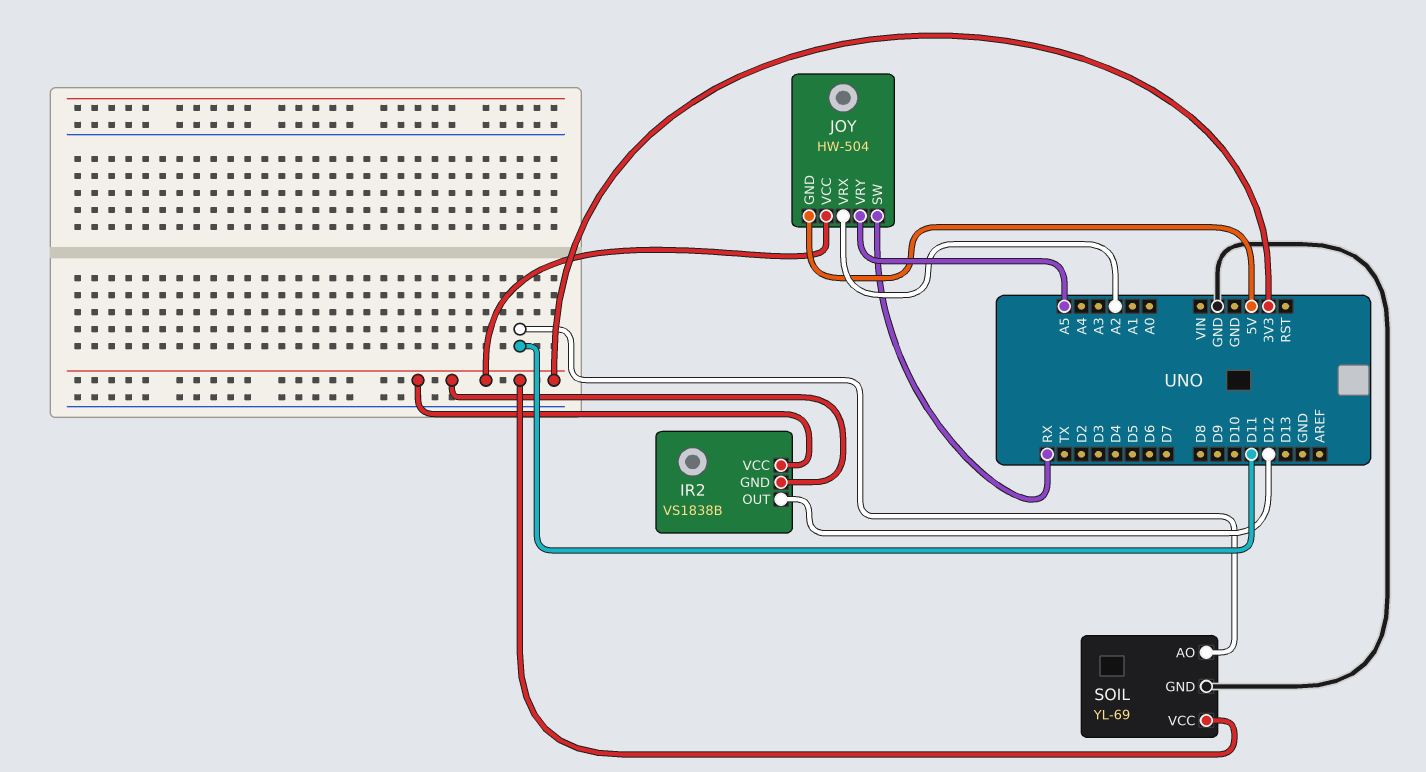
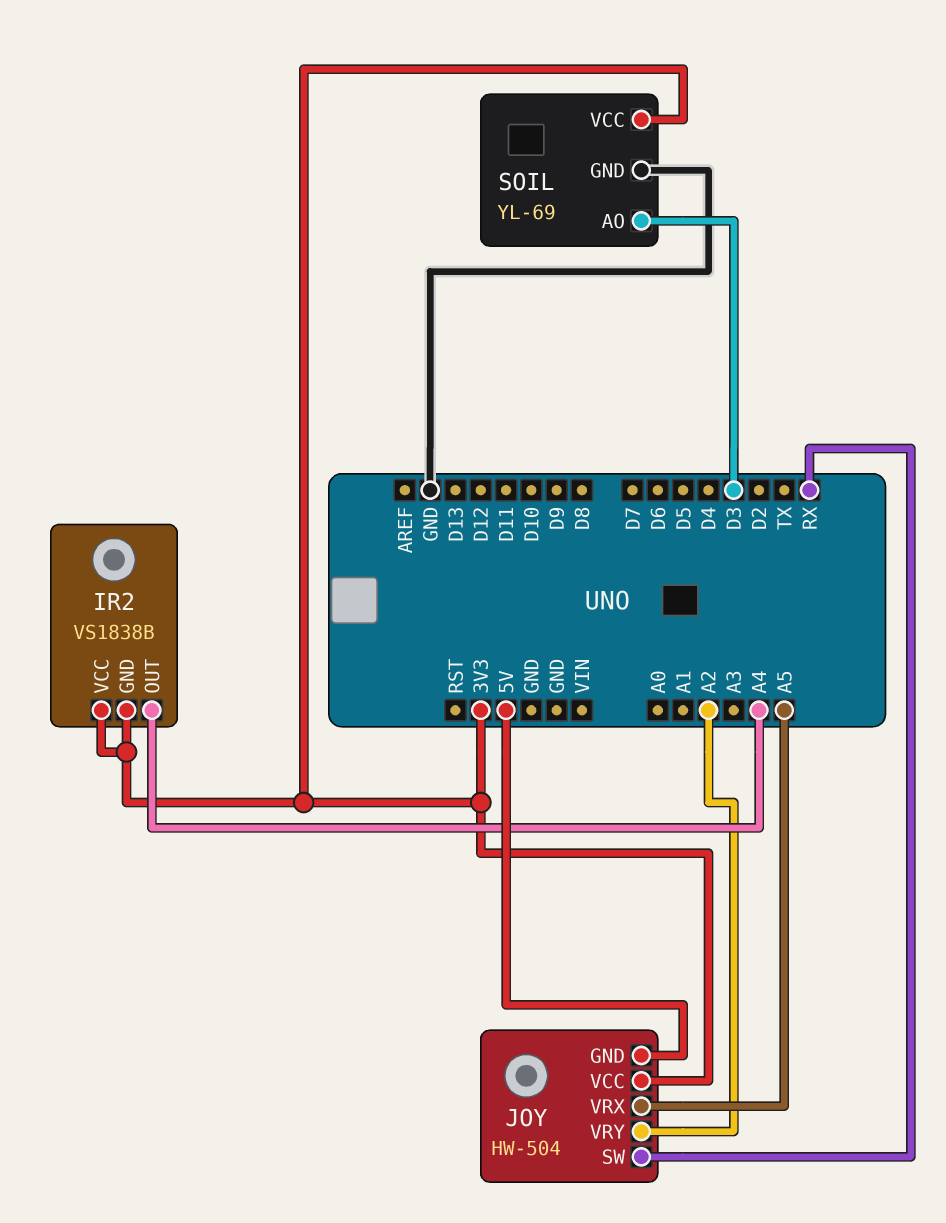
IR2 pin OUT: D12 -> A4
JOY pin VRX: A2 -> A5
JOY pin VRY: A5 -> A2
SOIL pin AO: D11 -> D3

